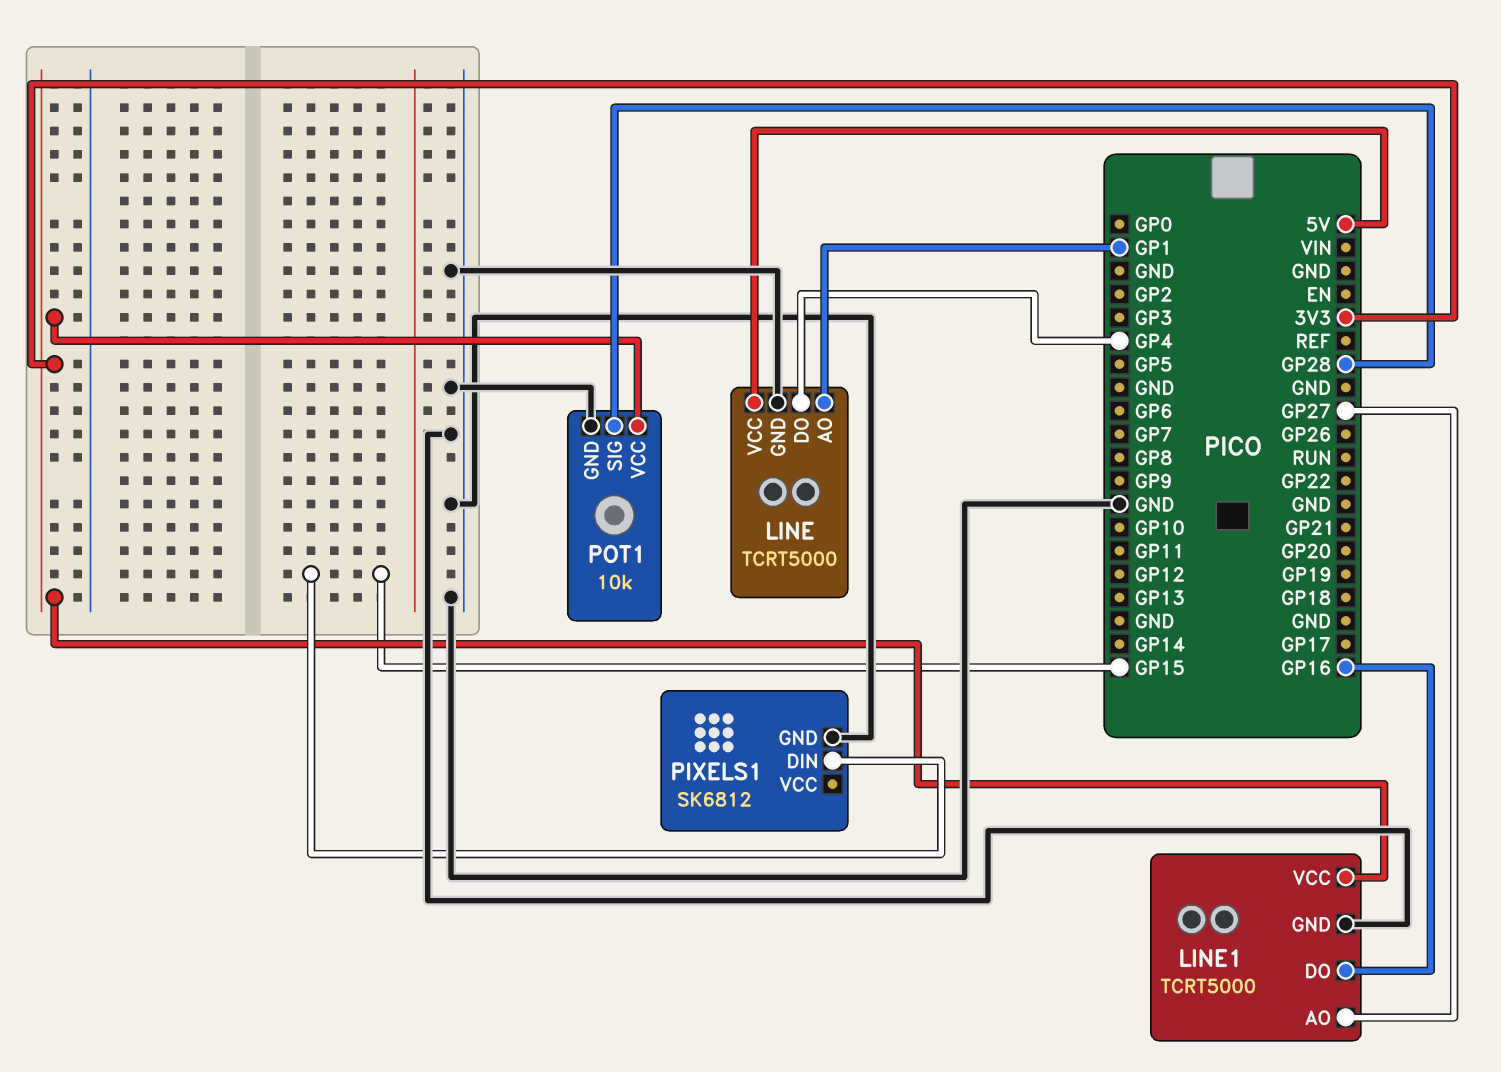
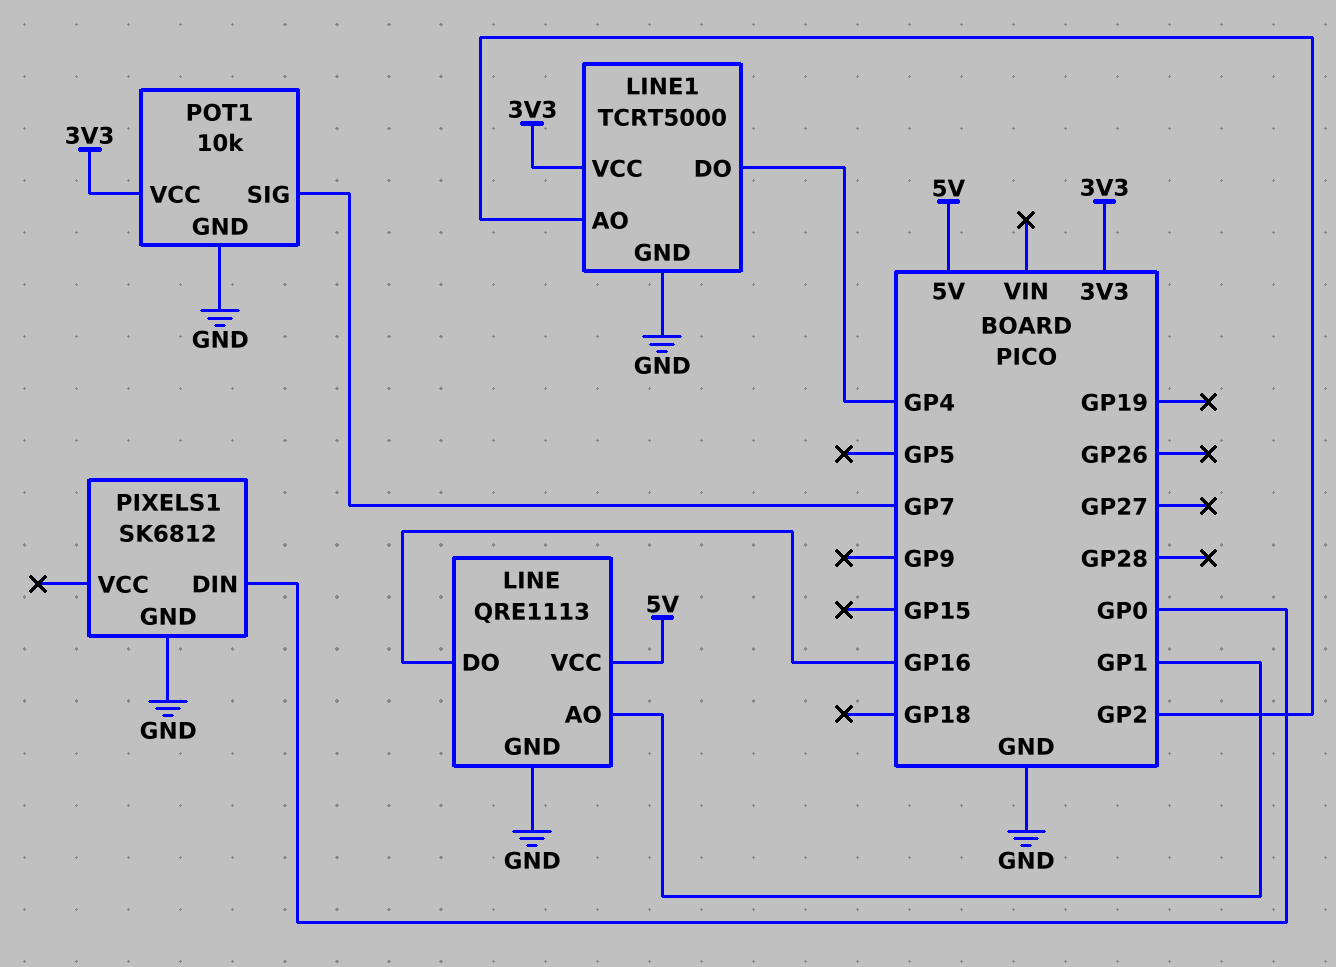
LINE: TCRT5000 -> QRE1113
LINE pin DO: GP4 -> GP16
LINE1 pin AO: GP27 -> GP2
LINE1 pin DO: GP16 -> GP4
PIXELS1 pin DIN: GP15 -> GP0
POT1 pin SIG: GP28 -> GP7

